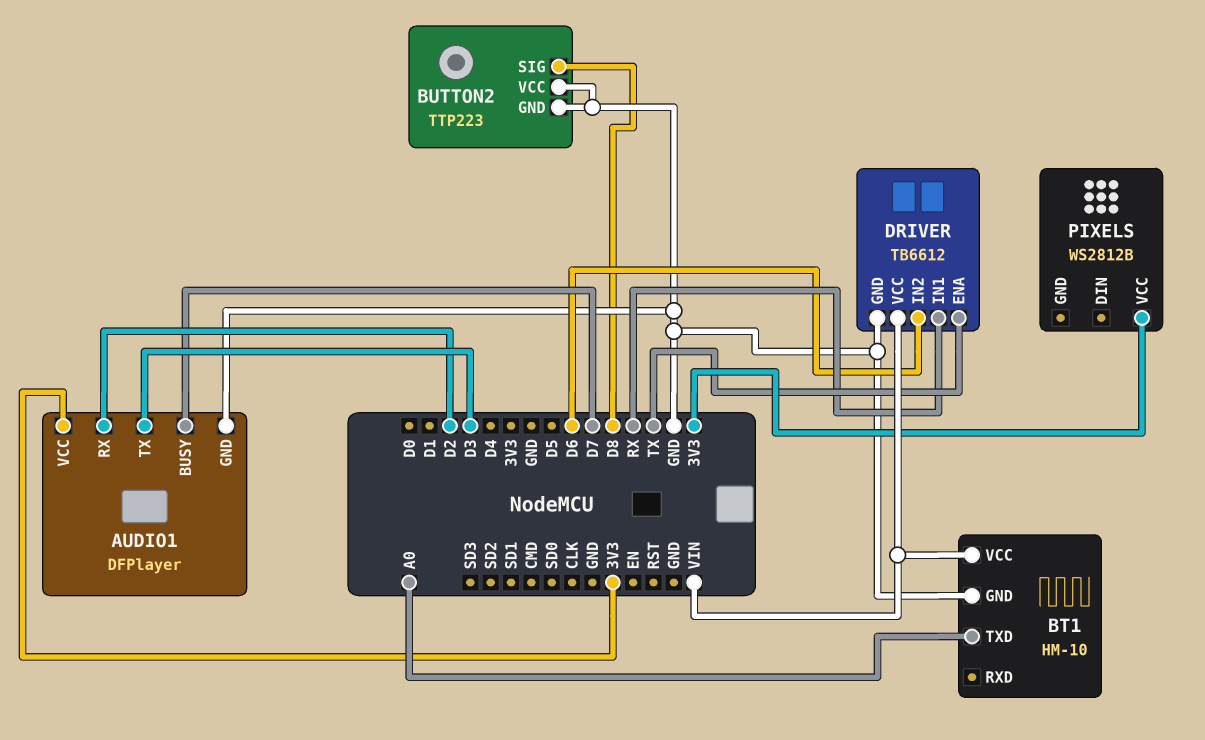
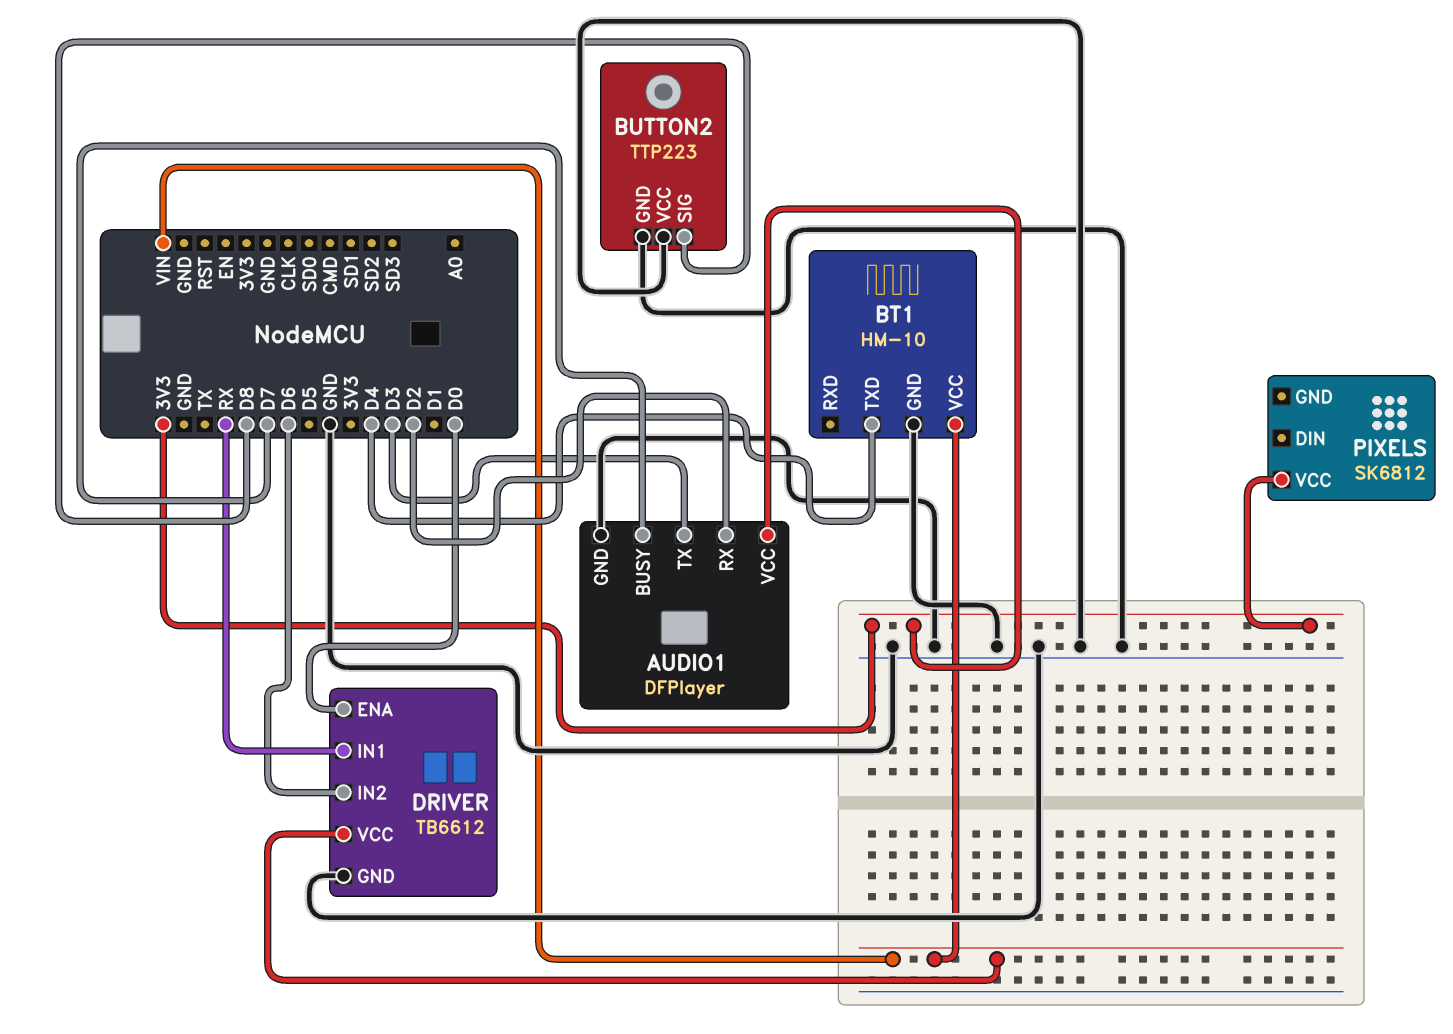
BT1 pin TXD: A0 -> D4
DRIVER pin ENA: TX -> D0
PIXELS: WS2812B -> SK6812

